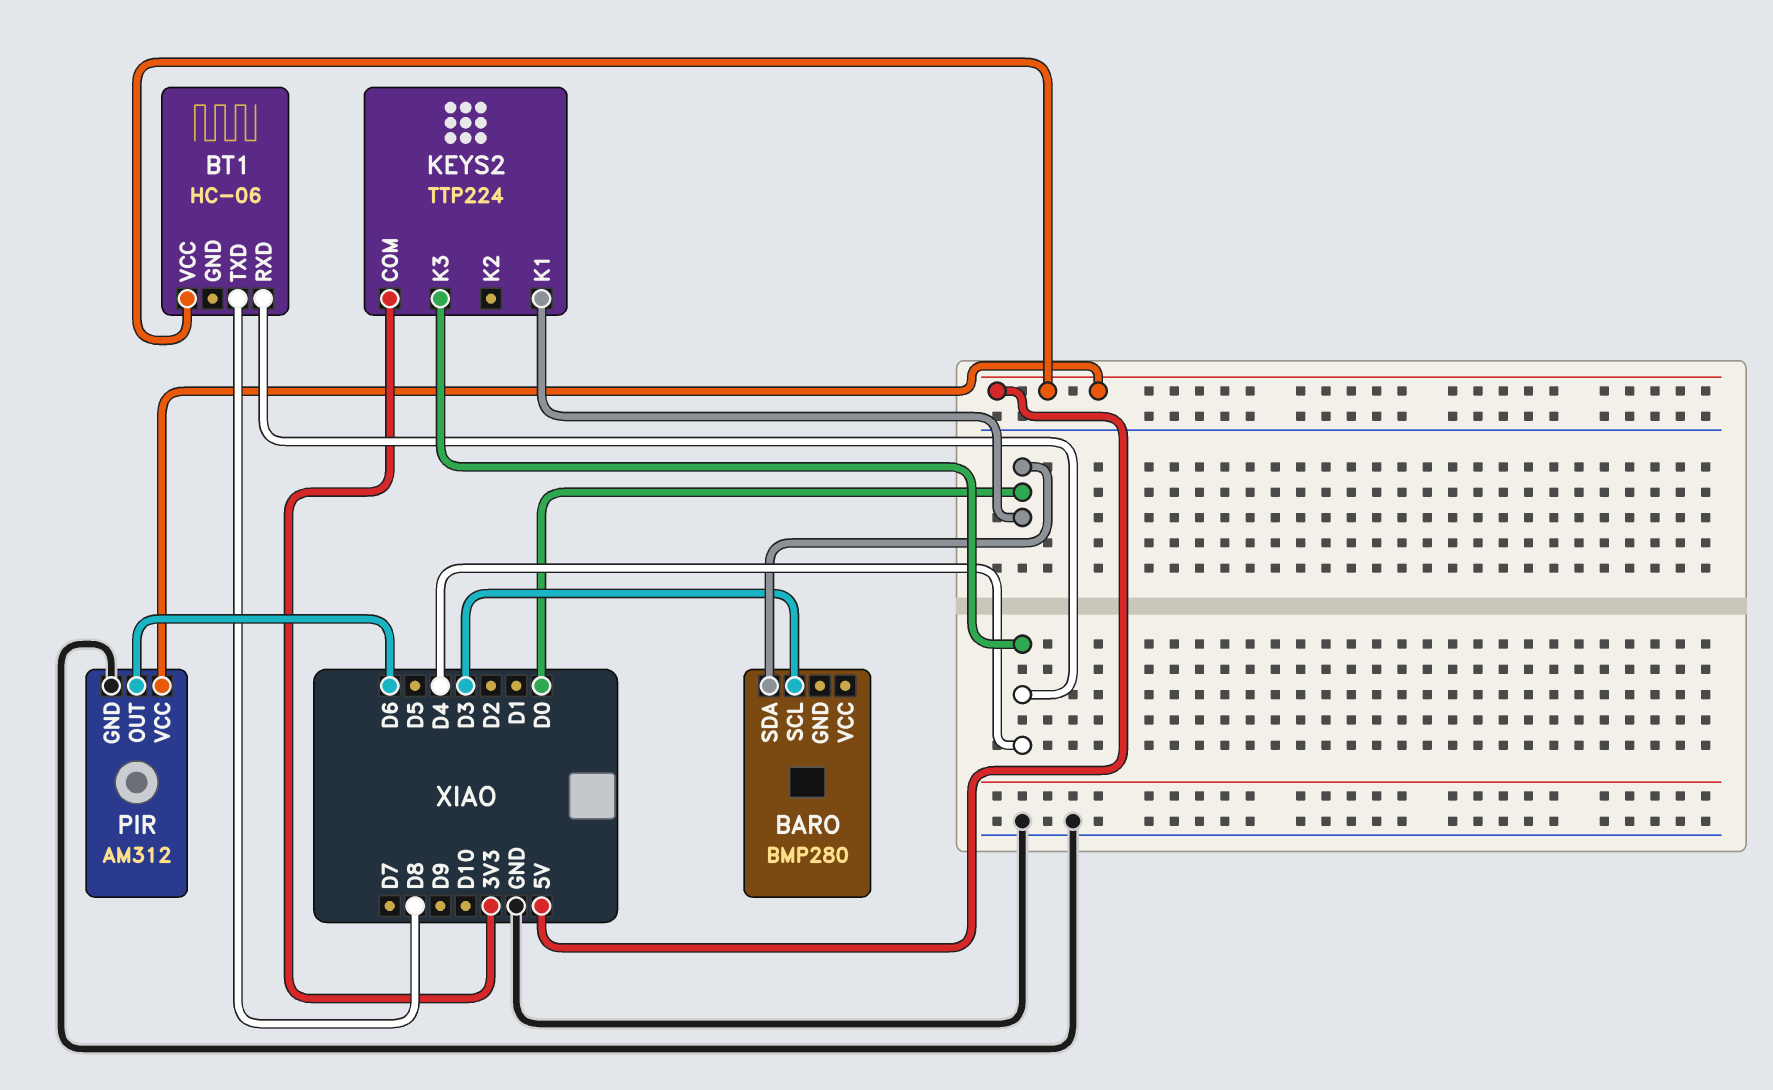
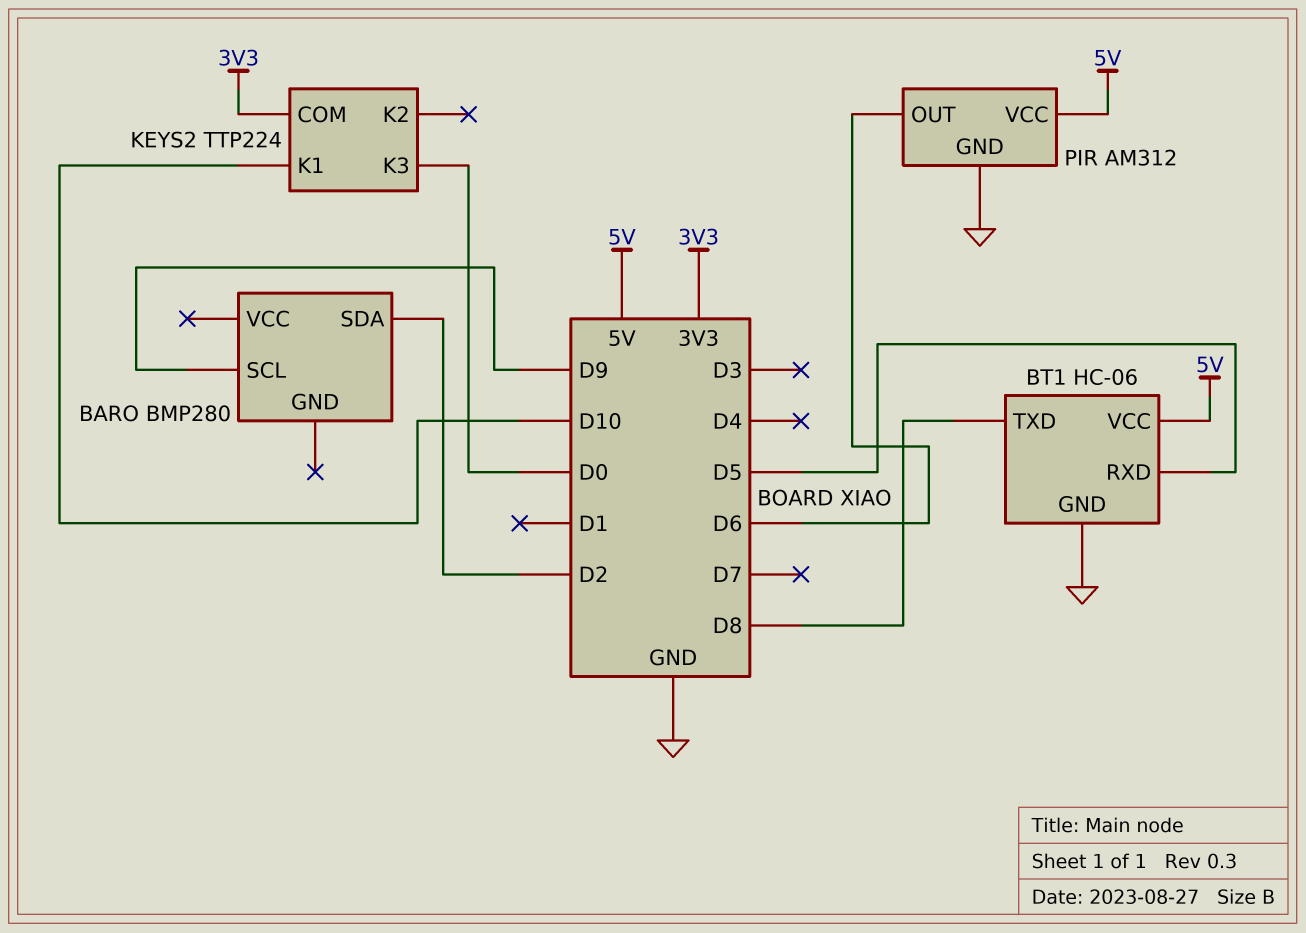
BARO pin SCL: D3 -> D9
BARO pin SDA: D0 -> D2
BT1 pin GND: none -> GND
BT1 pin RXD: D4 -> D5
KEYS2 pin K1: D0 -> D10
KEYS2 pin K3: D4 -> D0

